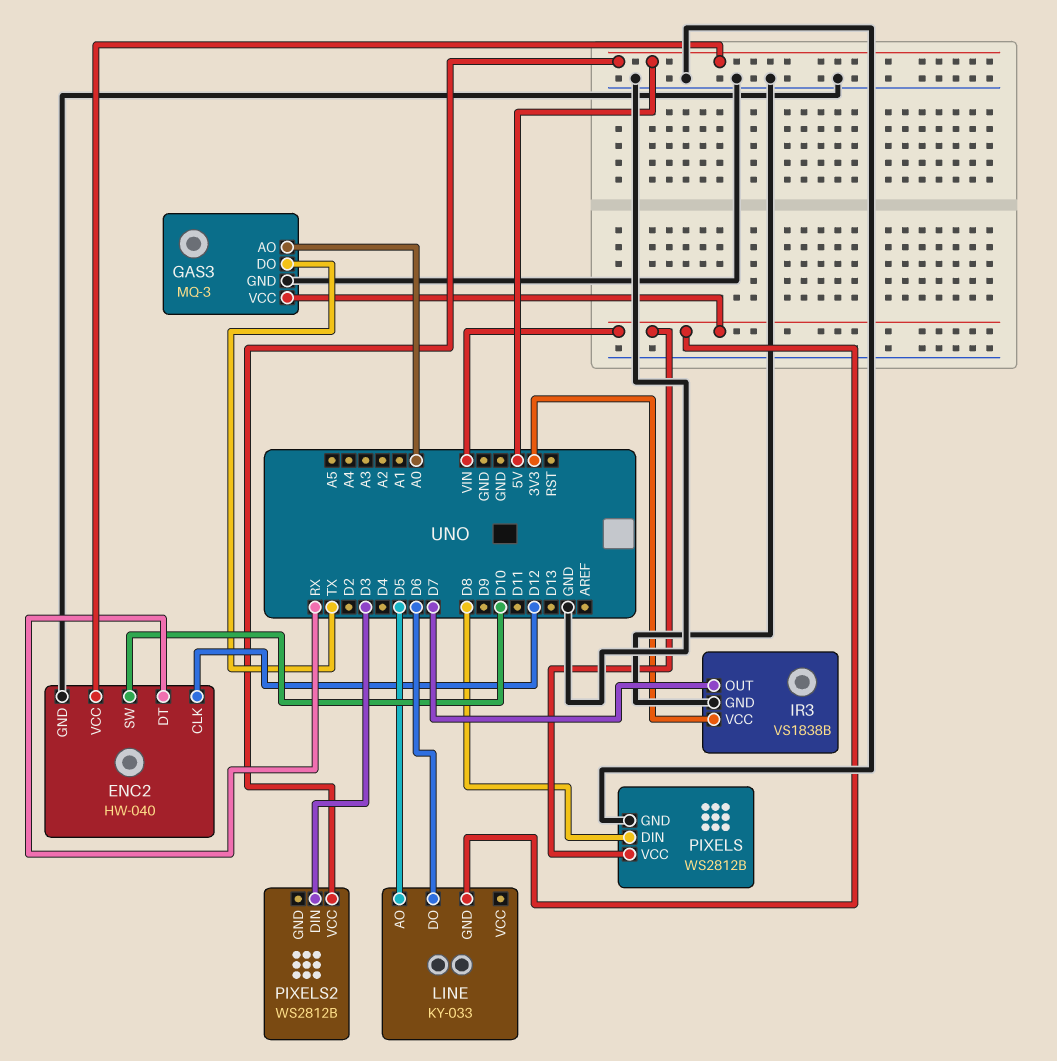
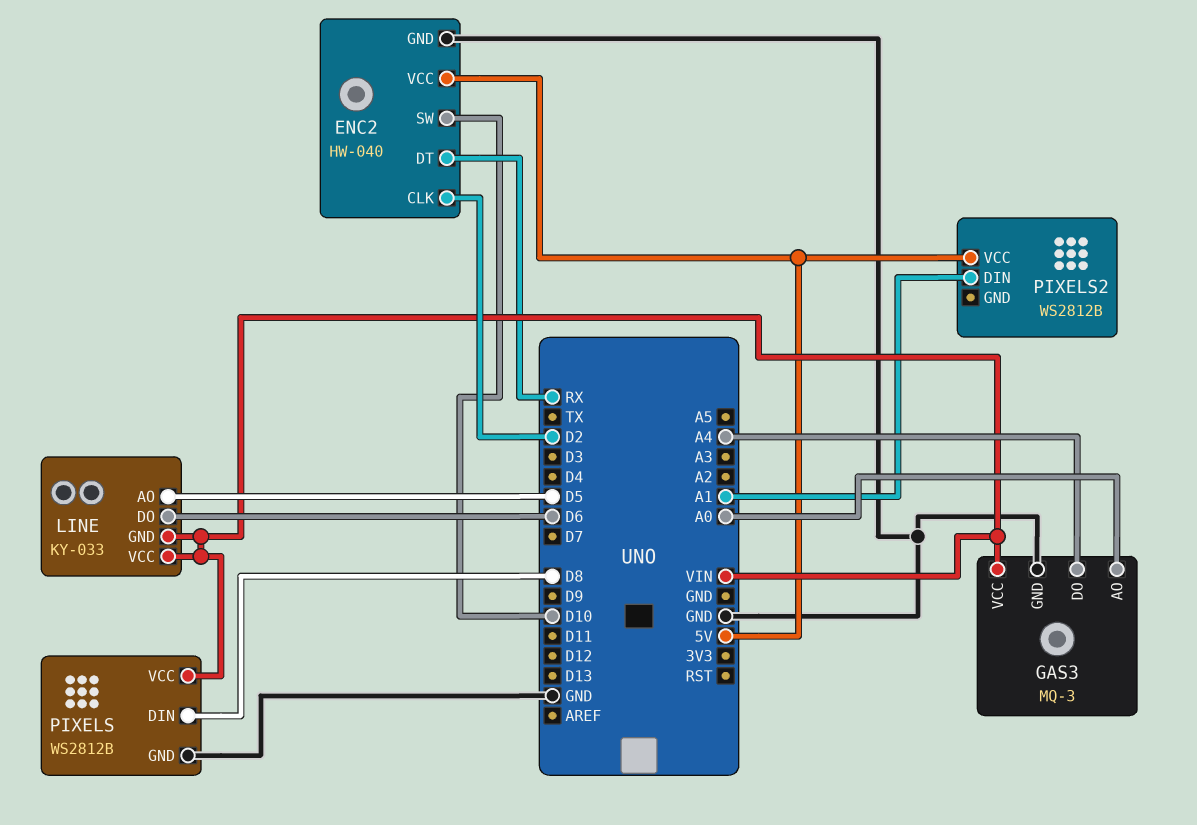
ENC2 pin CLK: D12 -> D2
GAS3 pin DO: TX -> A4
IR3: VS1838B -> none
IR3 pin GND: GND -> none
IR3 pin OUT: D7 -> none
IR3 pin VCC: 3V3 -> none
LINE pin VCC: none -> VIN
PIXELS2 pin DIN: D3 -> A1

